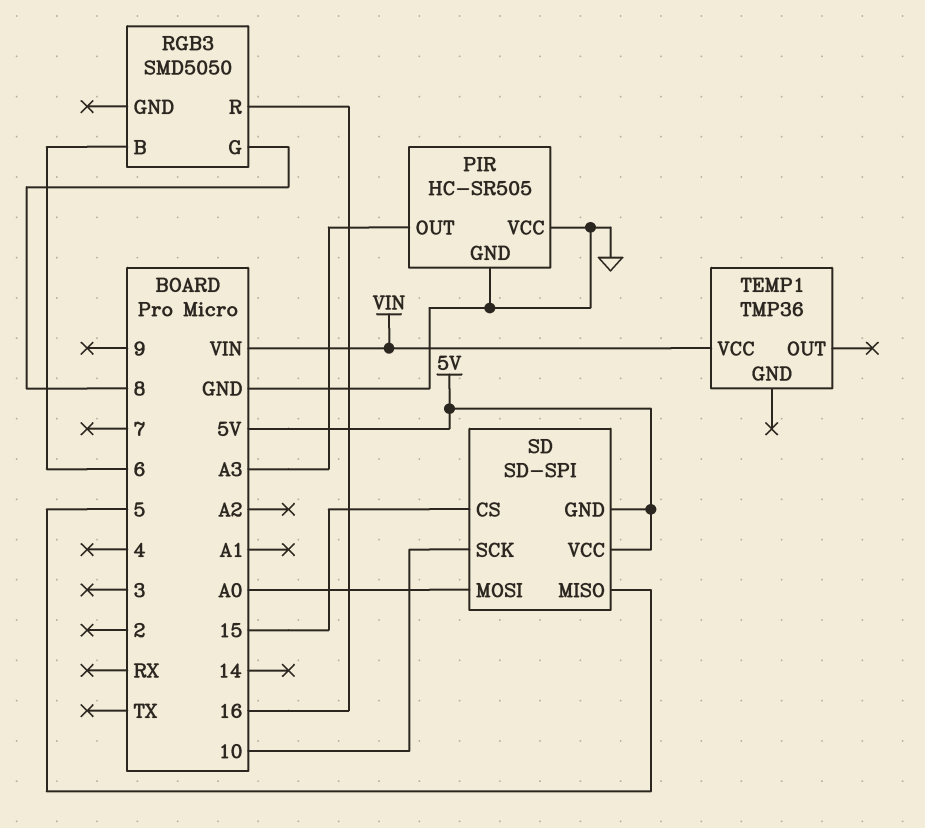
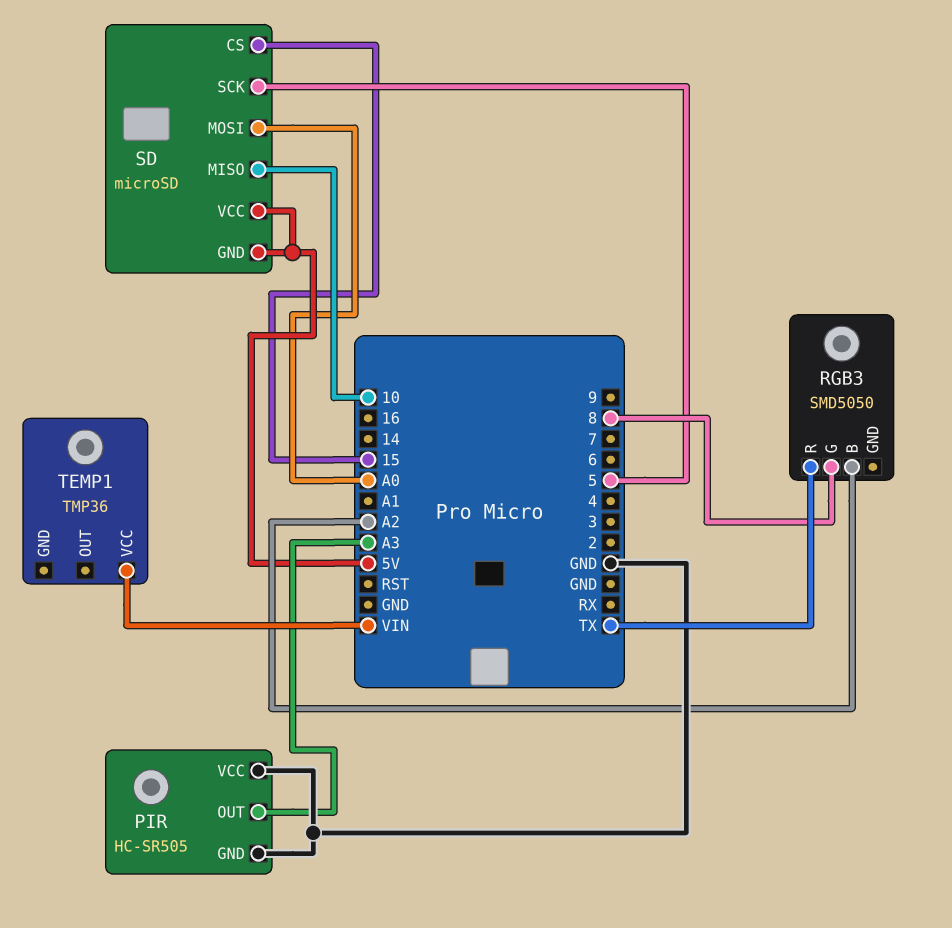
RGB3 pin B: 6 -> A2
RGB3 pin R: 16 -> TX
SD: SD-SPI -> microSD
SD pin MISO: 5 -> 10
SD pin SCK: 10 -> 5

